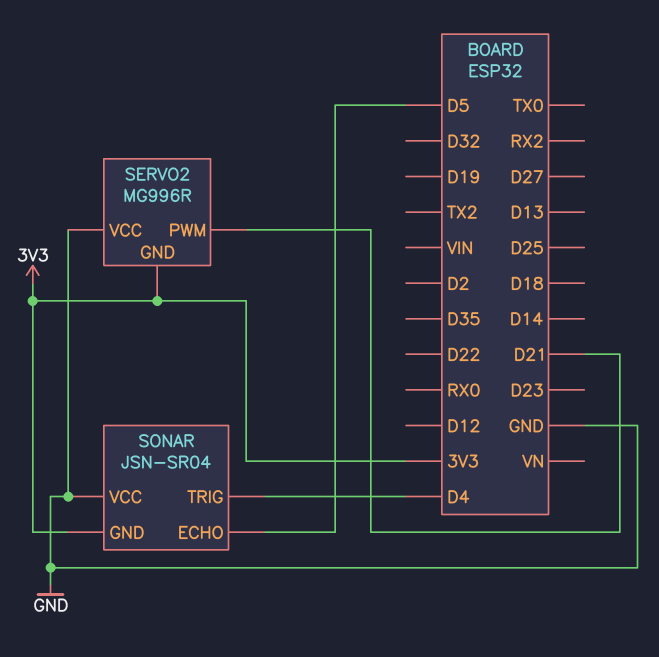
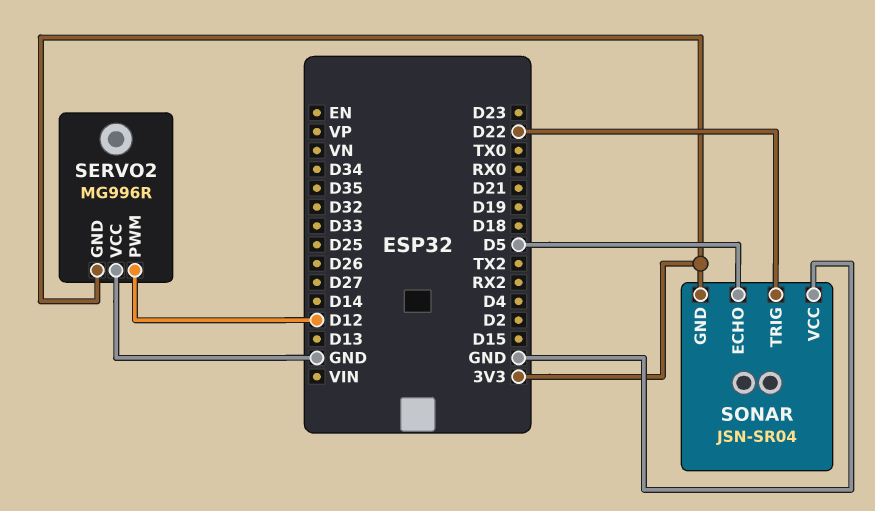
SERVO2 pin PWM: D21 -> D12
SONAR pin TRIG: D4 -> D22

